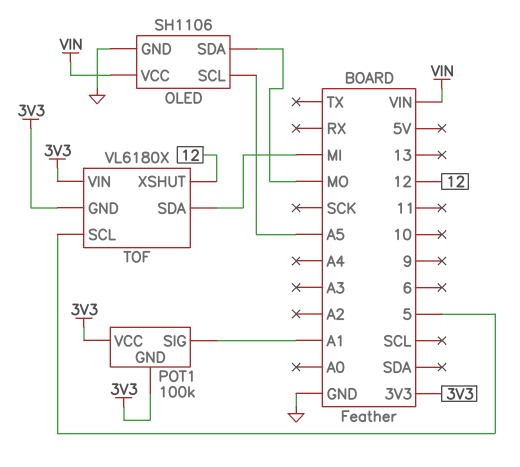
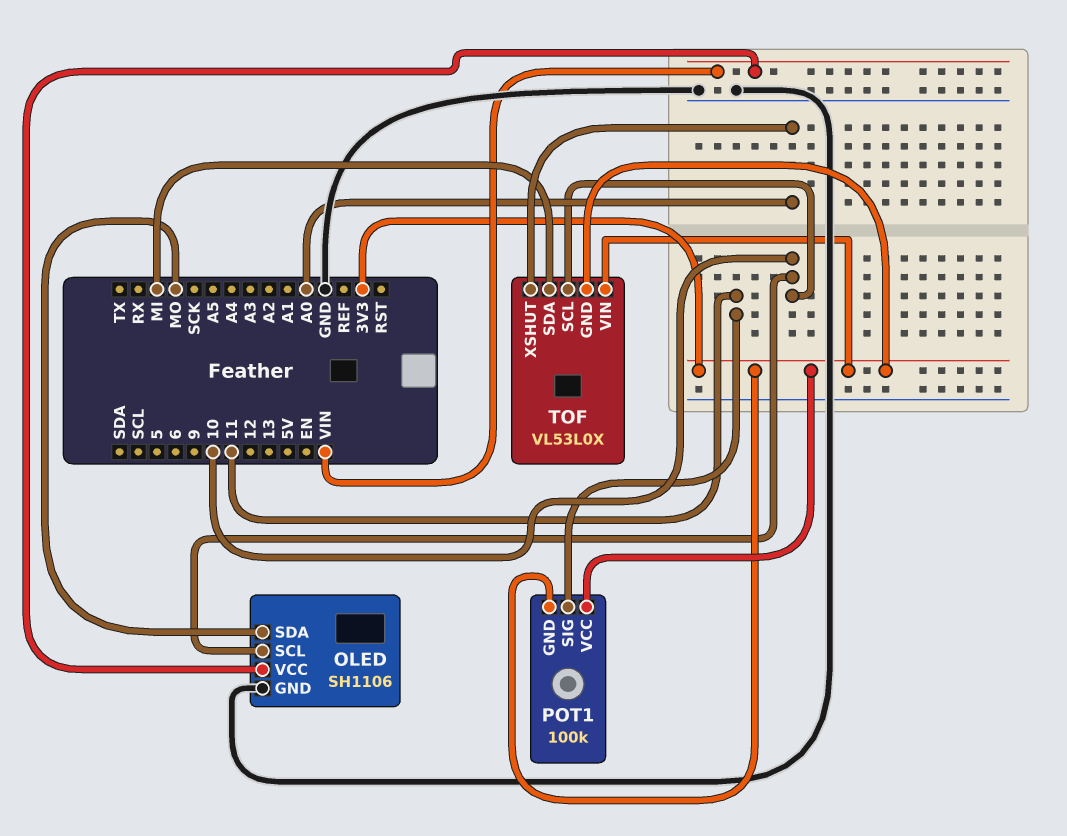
OLED pin SCL: A5 -> 10
POT1 pin SIG: A1 -> 11
TOF: VL6180X -> VL53L0X
TOF pin SCL: 5 -> 10
TOF pin XSHUT: 12 -> A0

